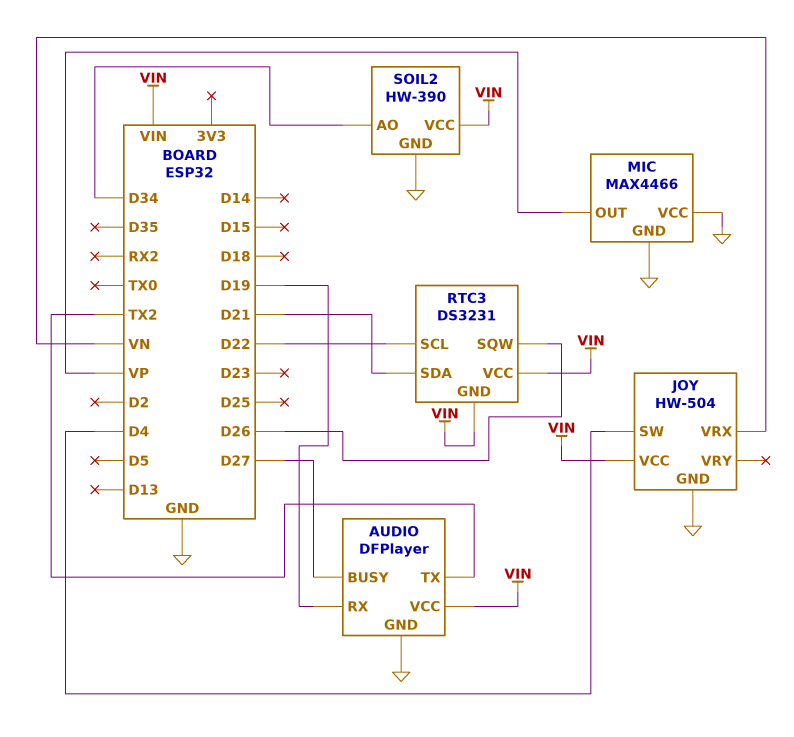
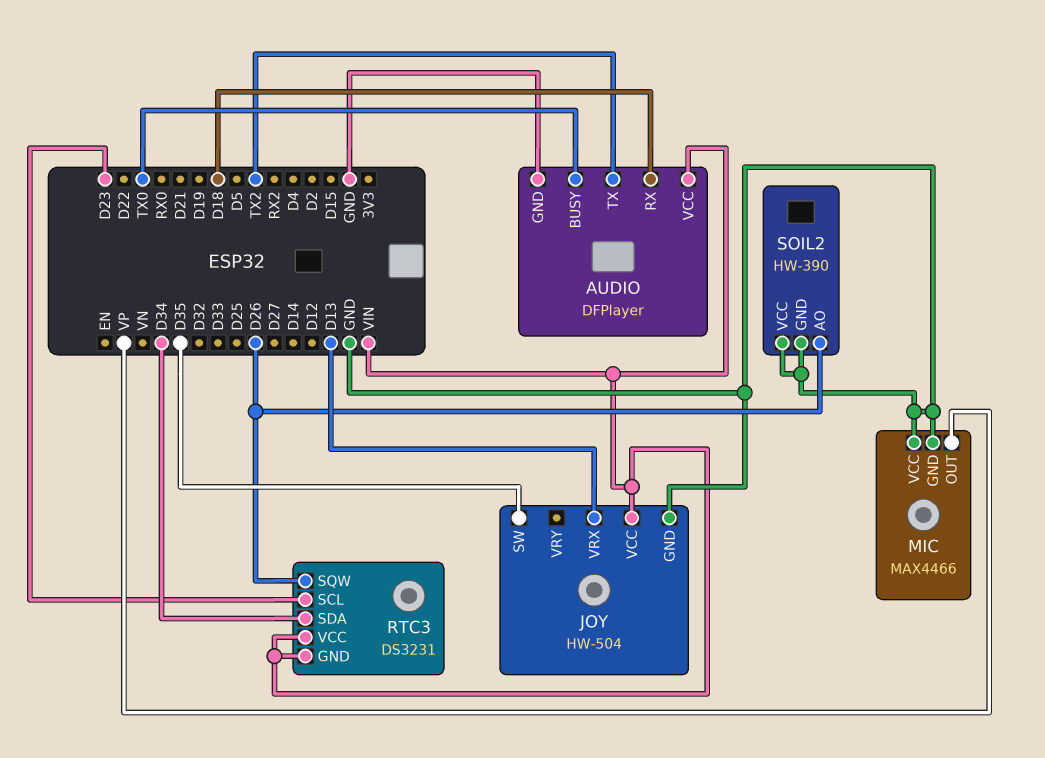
AUDIO pin BUSY: D27 -> TX0
AUDIO pin RX: D19 -> D18
JOY pin SW: D4 -> D35
JOY pin VRX: VN -> D13
RTC3 pin SCL: D22 -> D23
RTC3 pin SDA: D21 -> D34
SOIL2 pin AO: D34 -> D26
SOIL2 pin VCC: VIN -> GND

